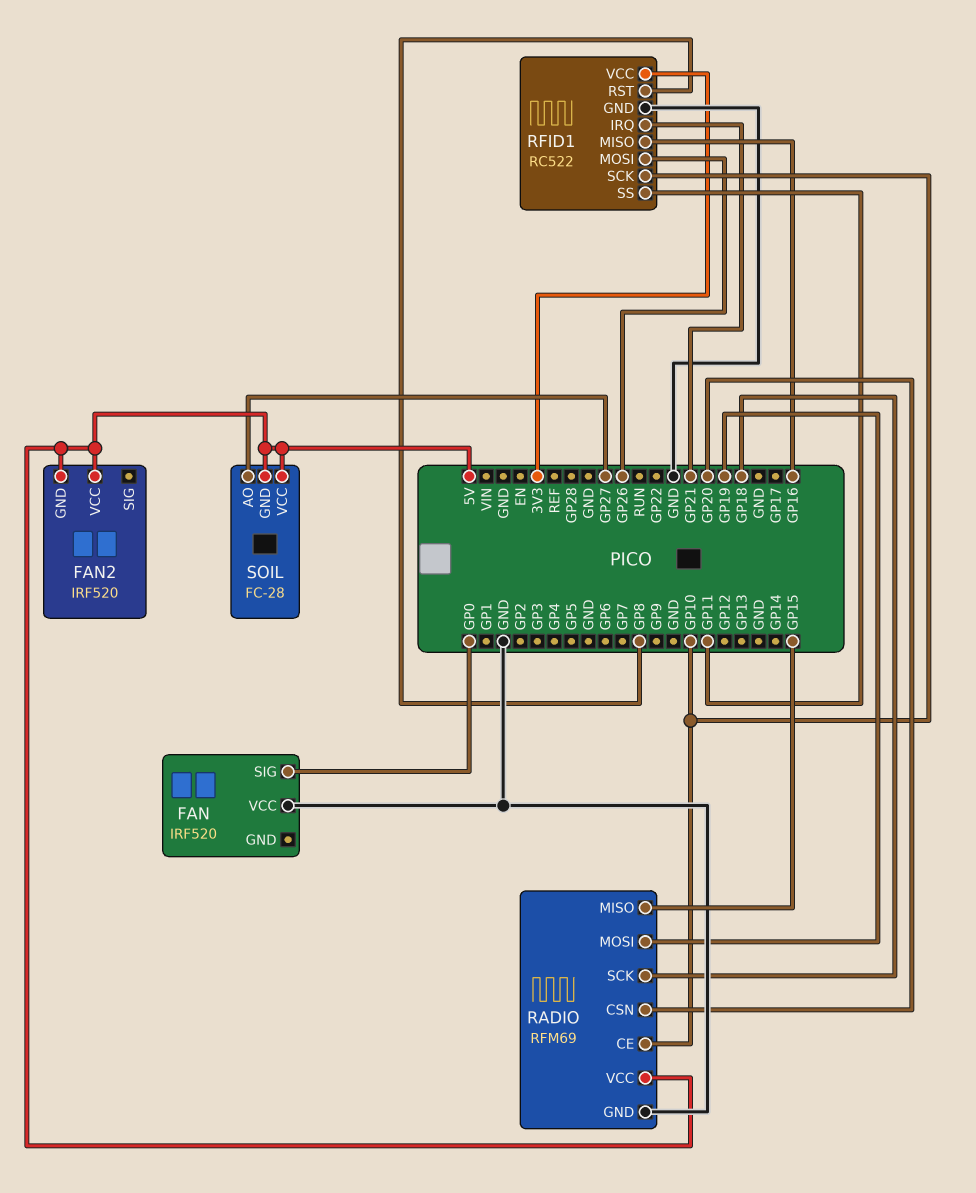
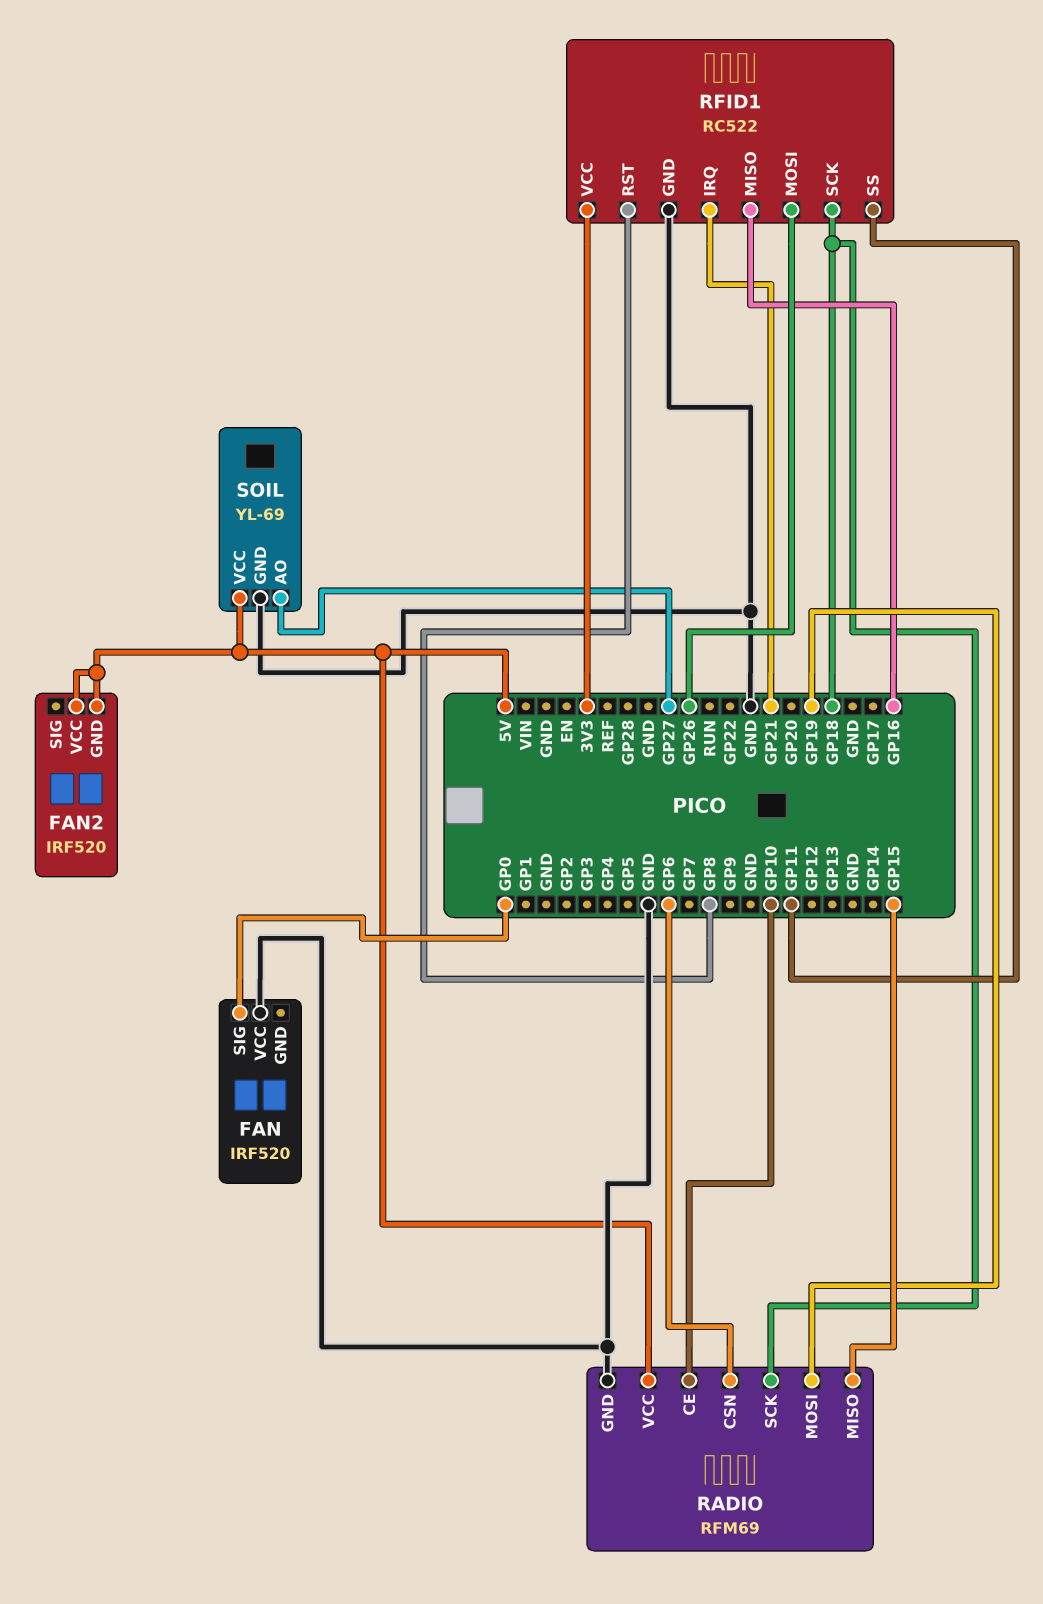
RADIO pin CSN: GP20 -> GP6
RFID1 pin SCK: GP10 -> GP18
SOIL: FC-28 -> YL-69
SOIL pin GND: 5V -> GND

